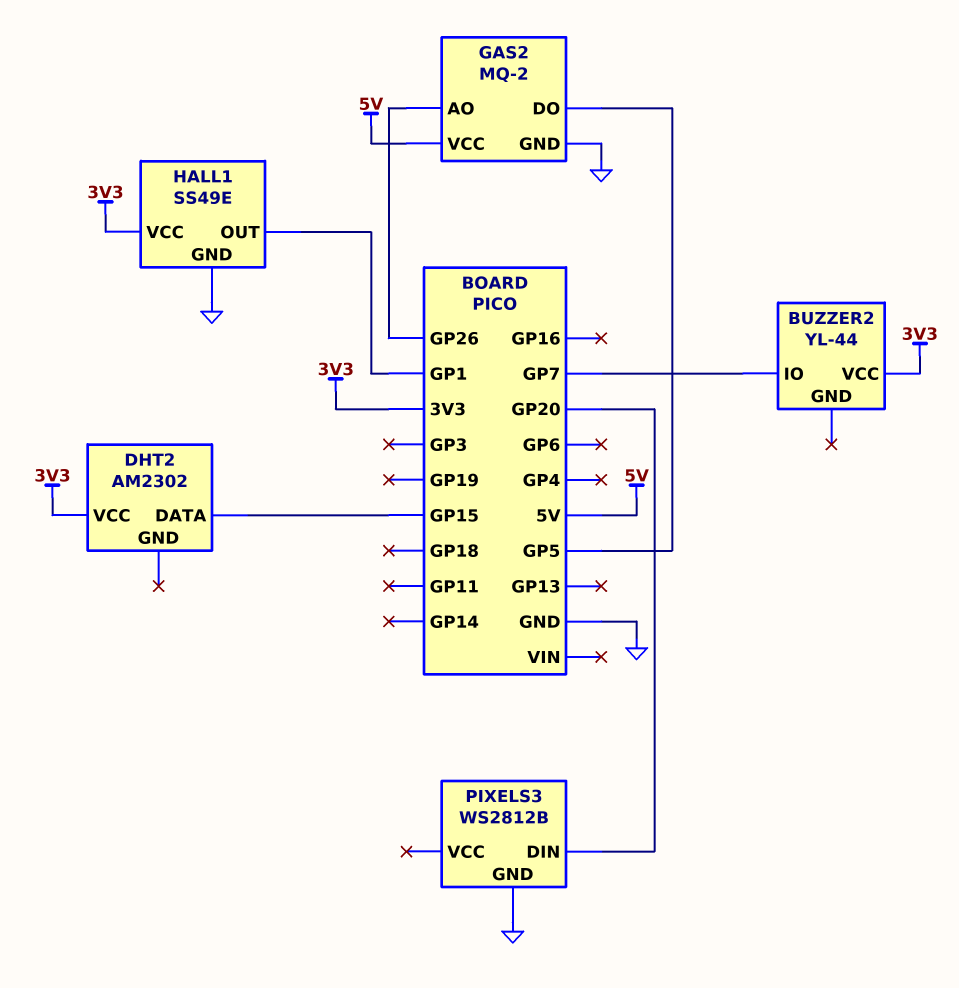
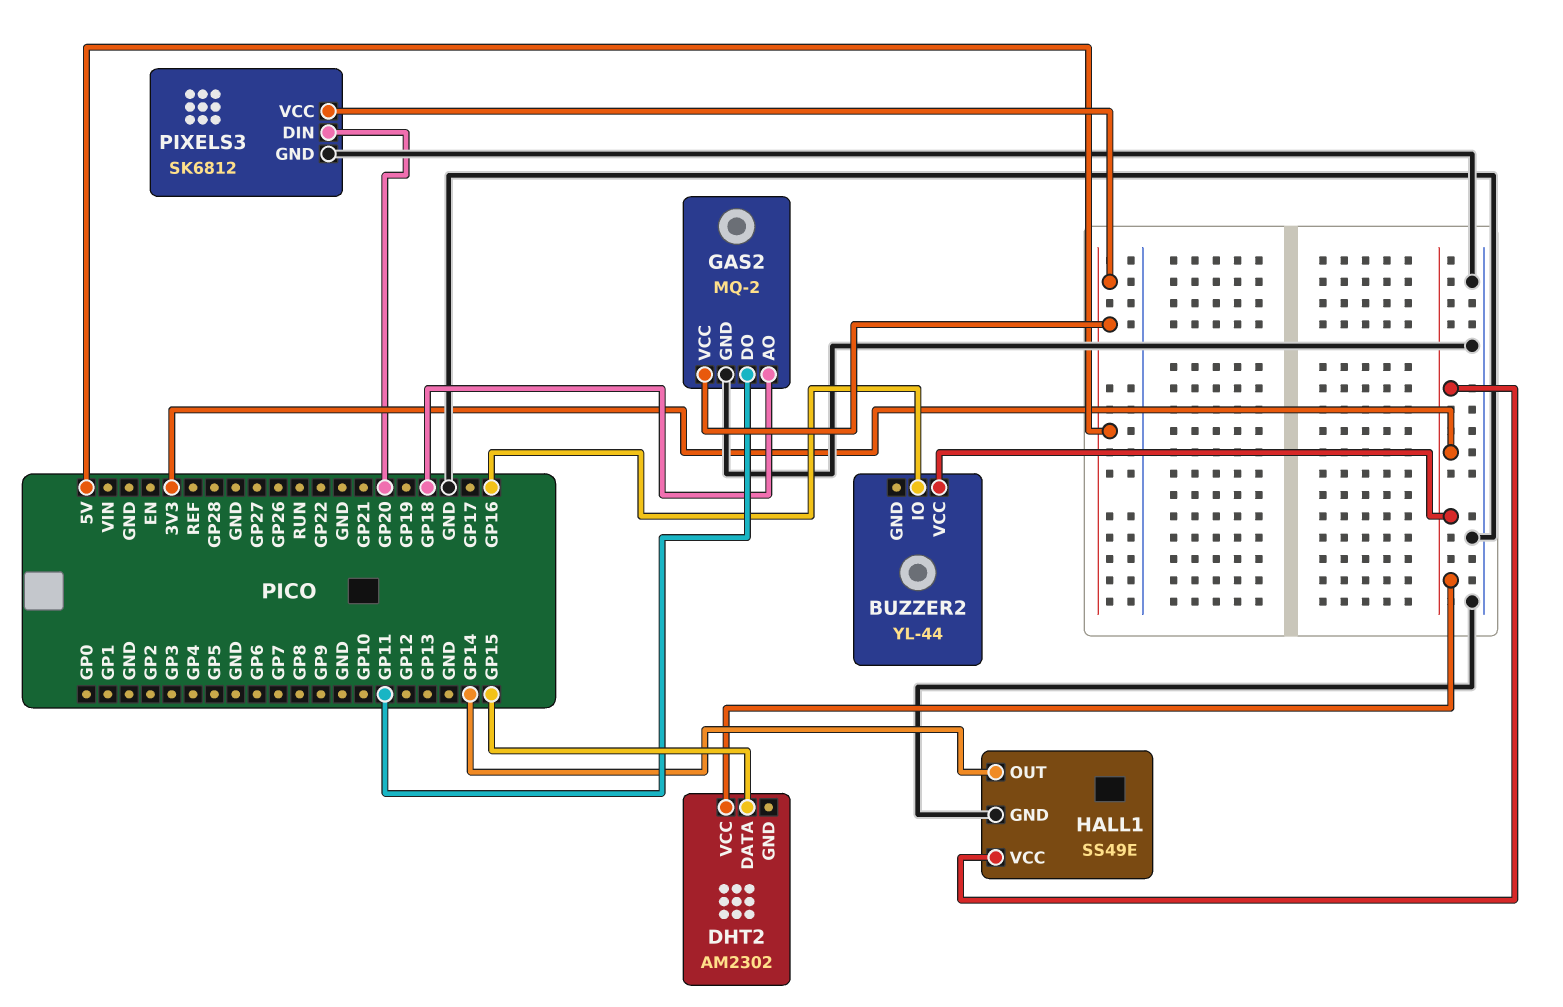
BUZZER2 pin IO: GP7 -> GP16
GAS2 pin AO: GP26 -> GP18
GAS2 pin DO: GP5 -> GP11
HALL1 pin OUT: GP1 -> GP14
PIXELS3: WS2812B -> SK6812
PIXELS3 pin VCC: none -> 5V

